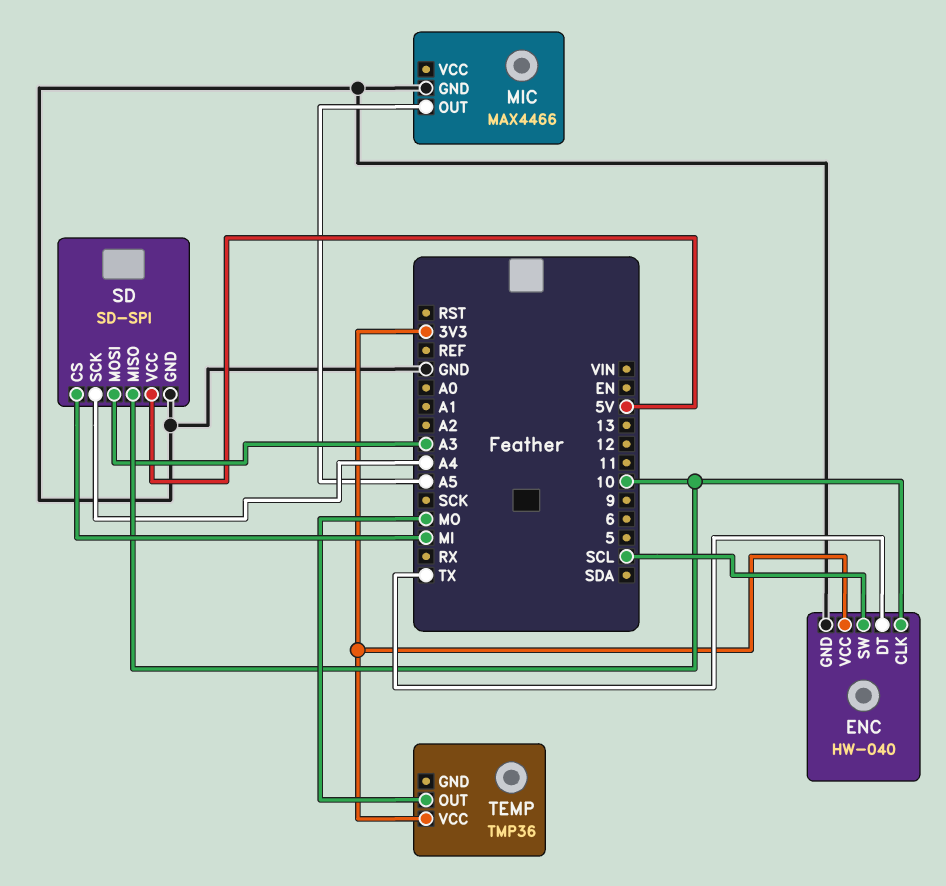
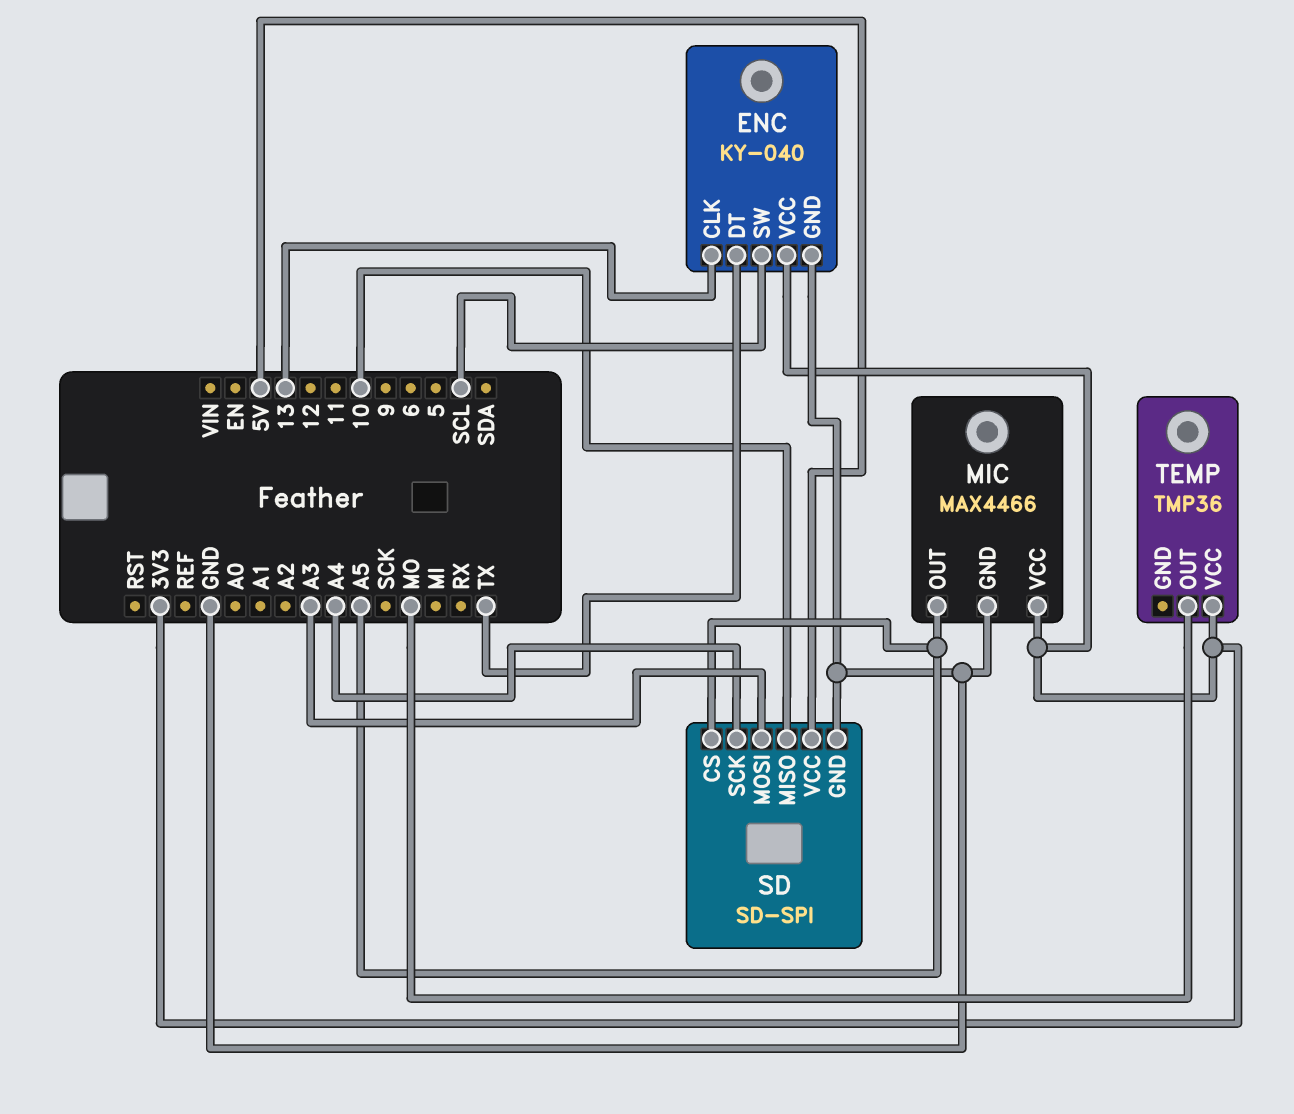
ENC: HW-040 -> KY-040
ENC pin CLK: 10 -> 13
MIC pin VCC: none -> 3V3
SD pin CS: MI -> A5

